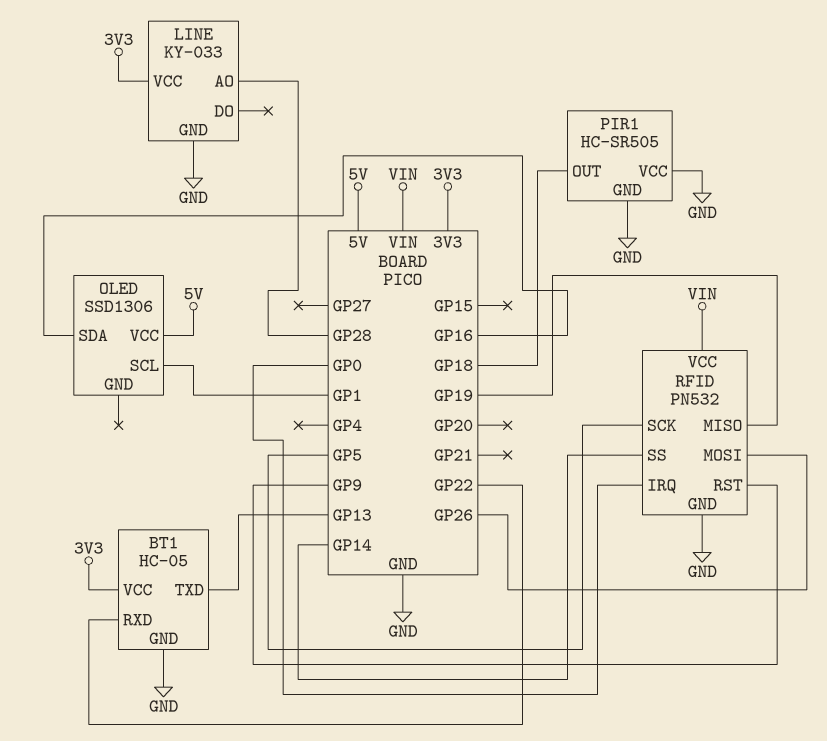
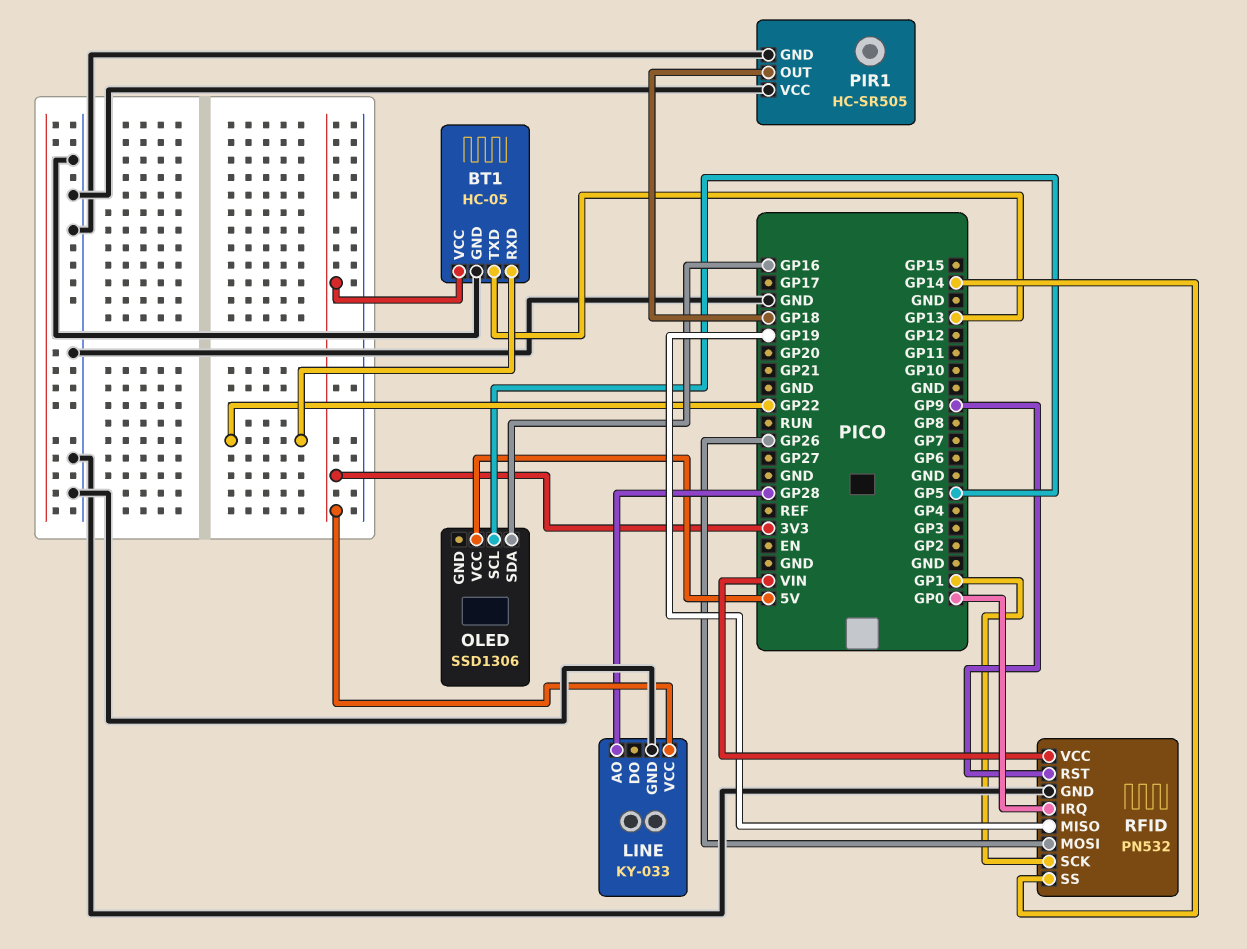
OLED pin SCL: GP1 -> GP5
RFID pin SCK: GP5 -> GP1

